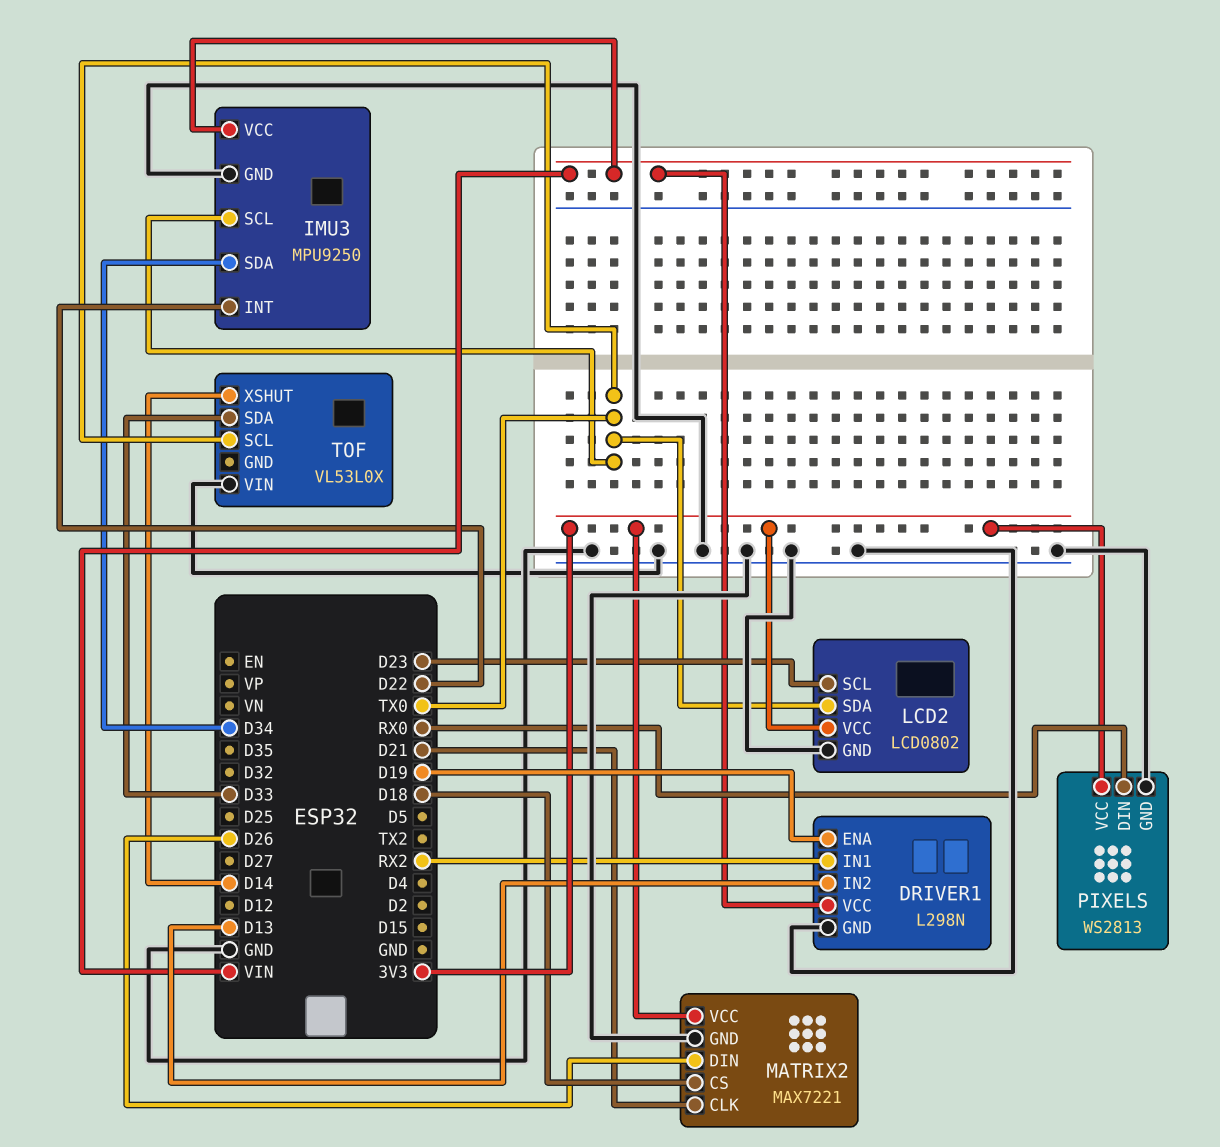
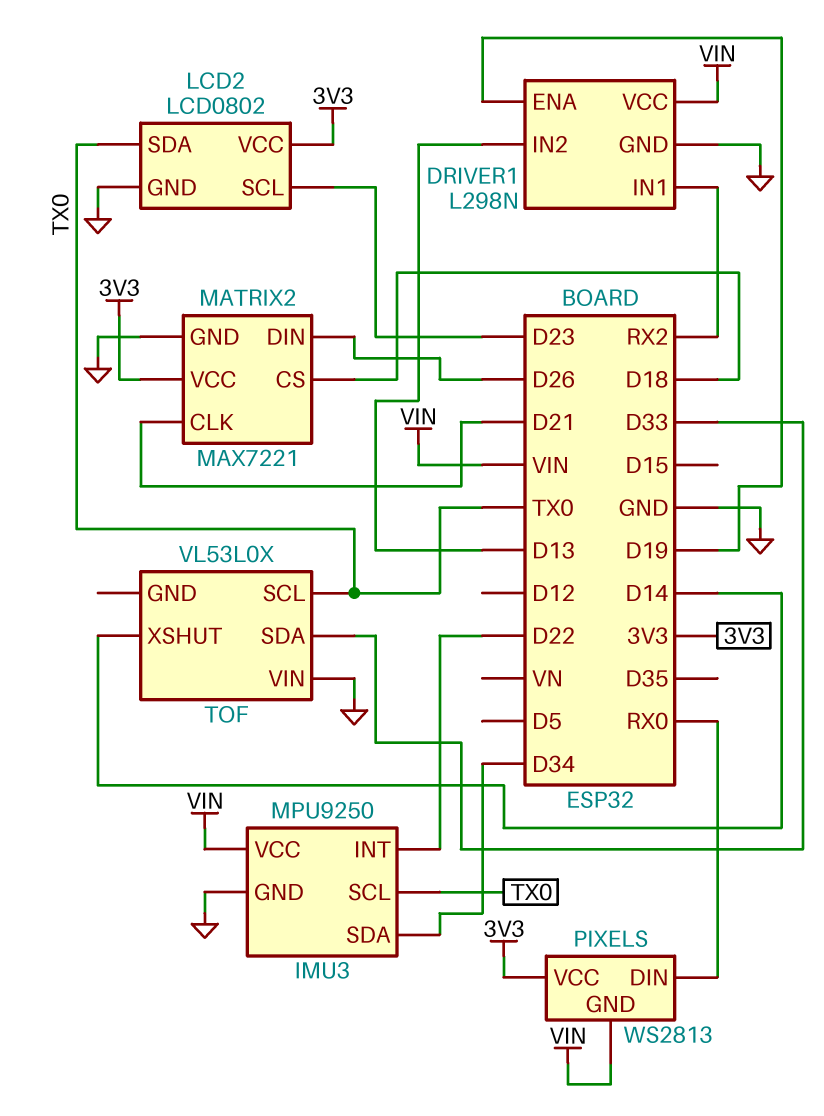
PIXELS pin GND: GND -> VIN

